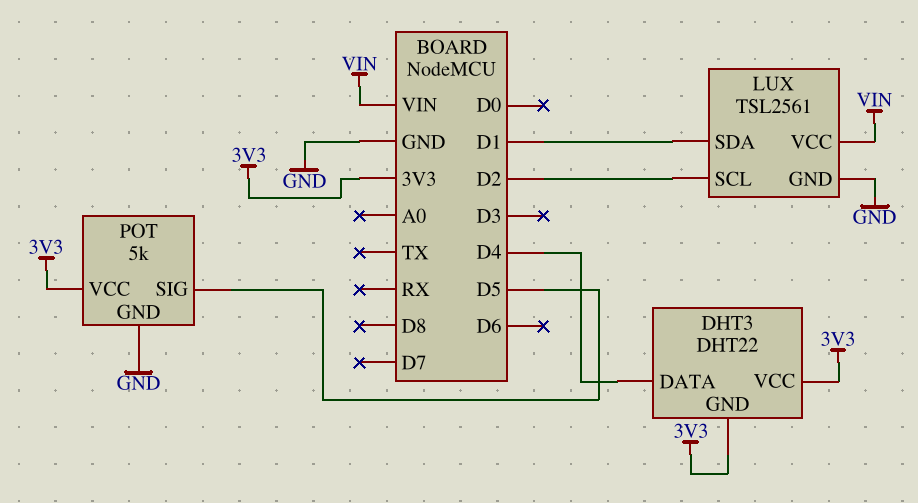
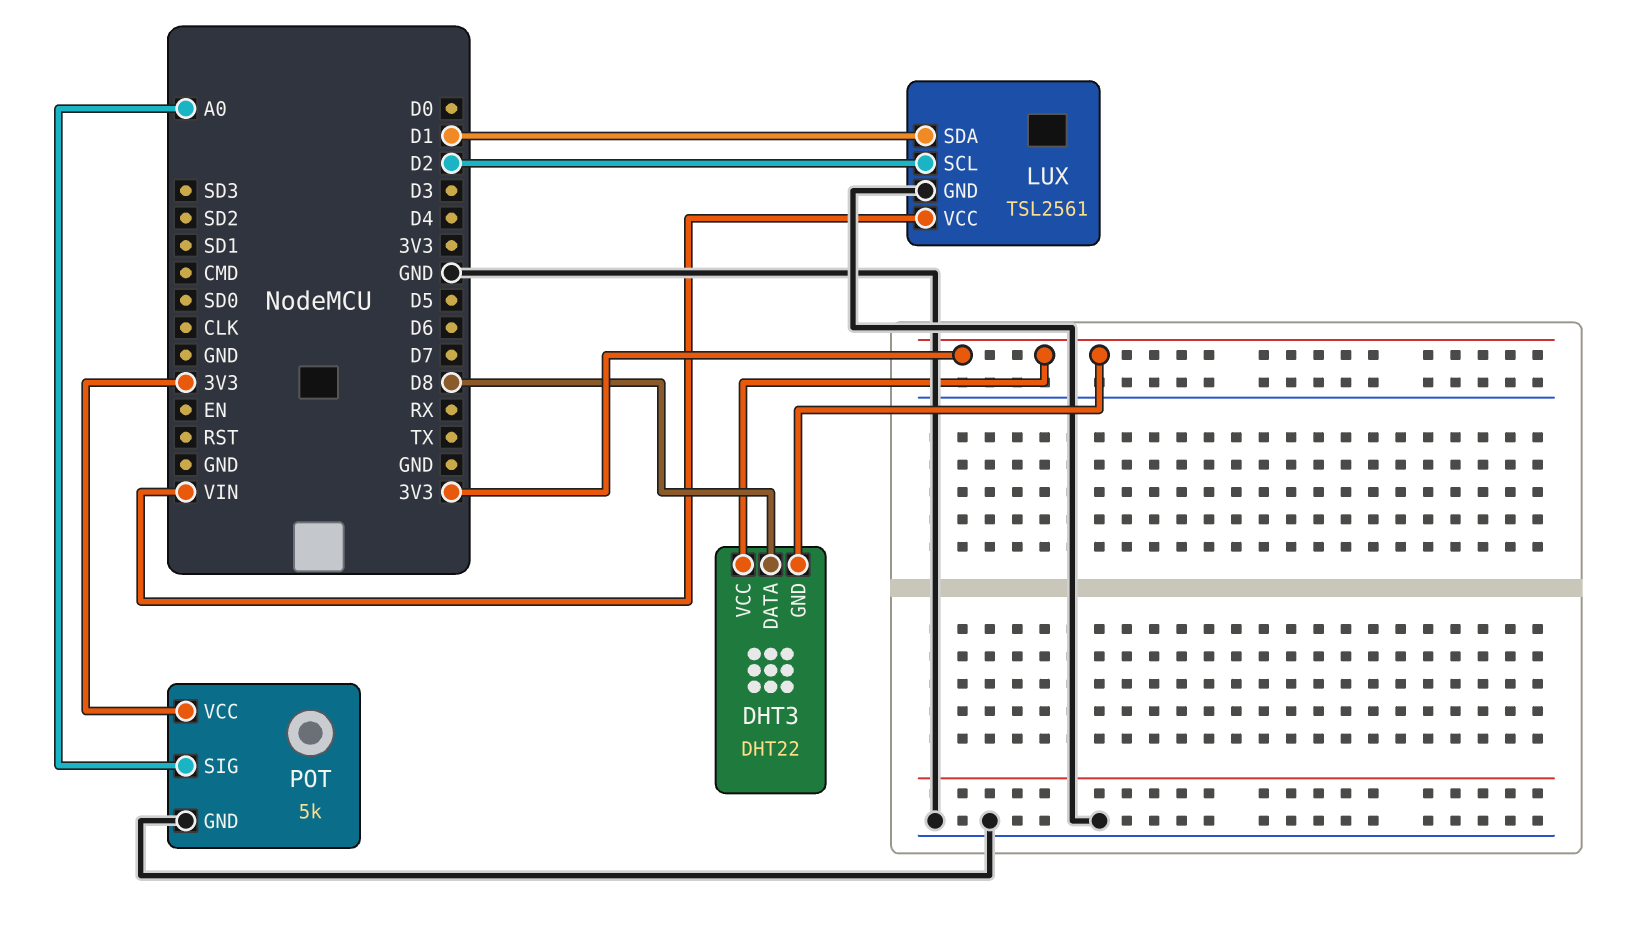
DHT3 pin DATA: D4 -> D8
POT pin SIG: D5 -> A0

